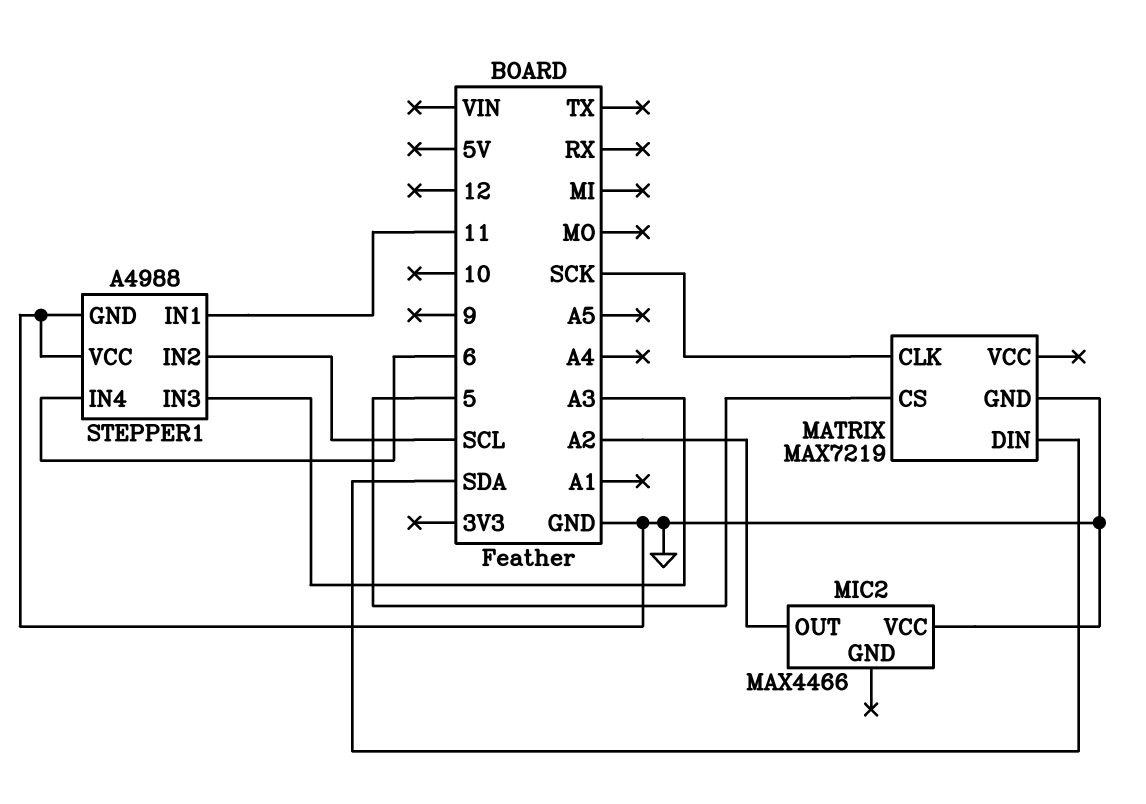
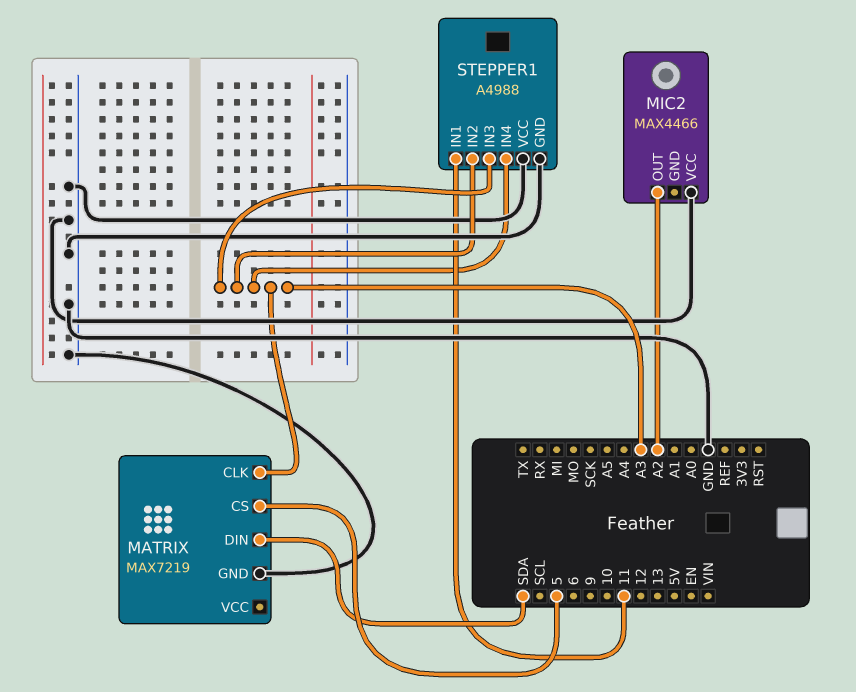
MATRIX pin CLK: SCK -> A3
STEPPER1 pin IN2: SCL -> A3
STEPPER1 pin IN4: 6 -> A3

